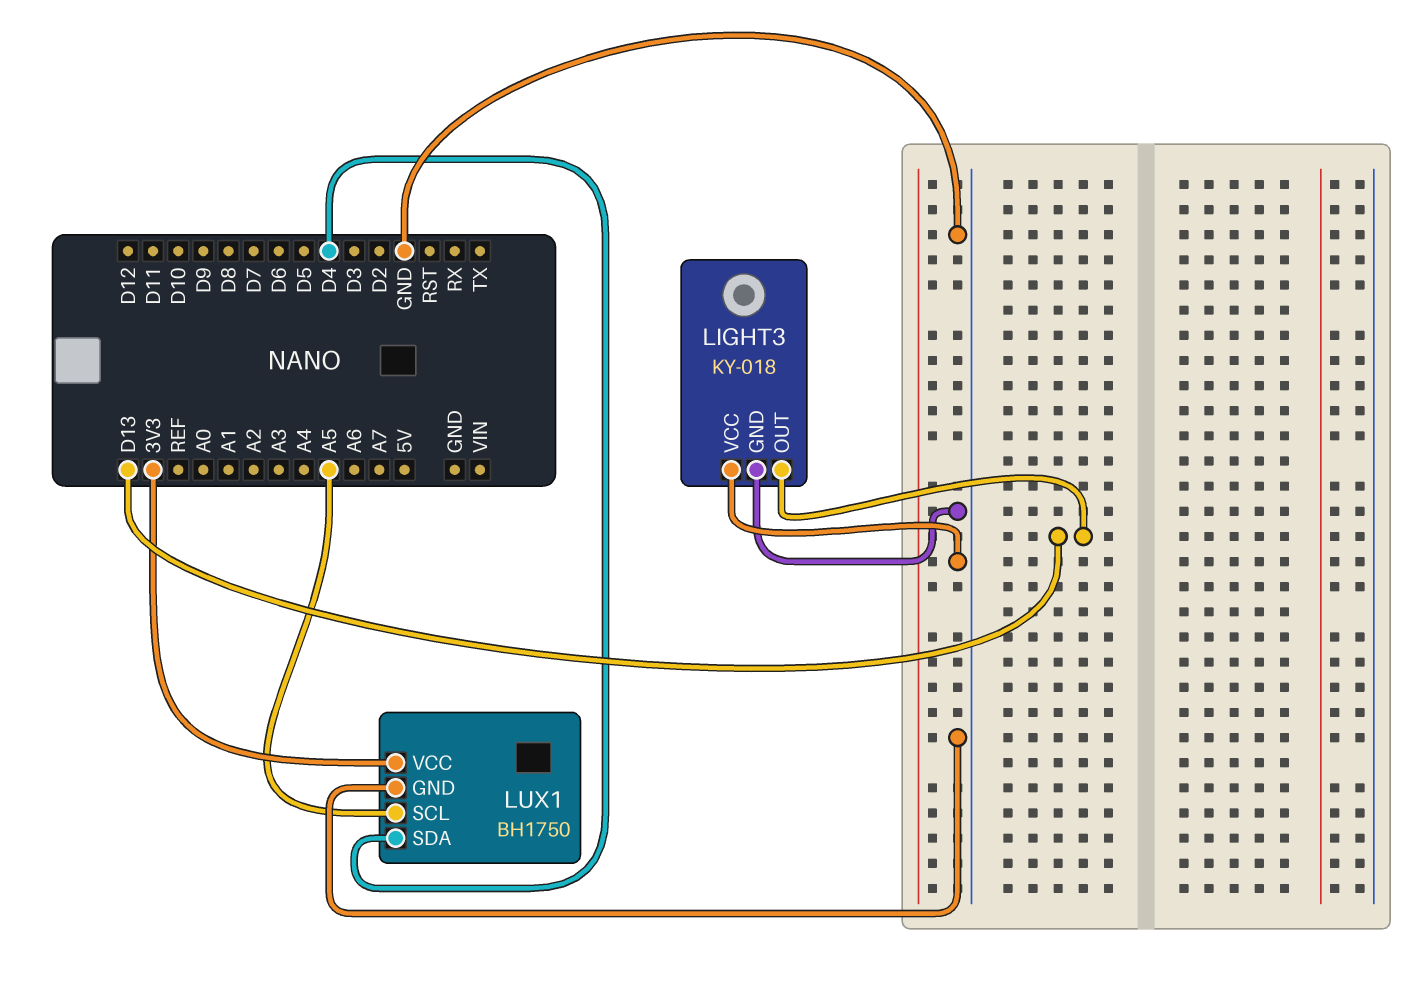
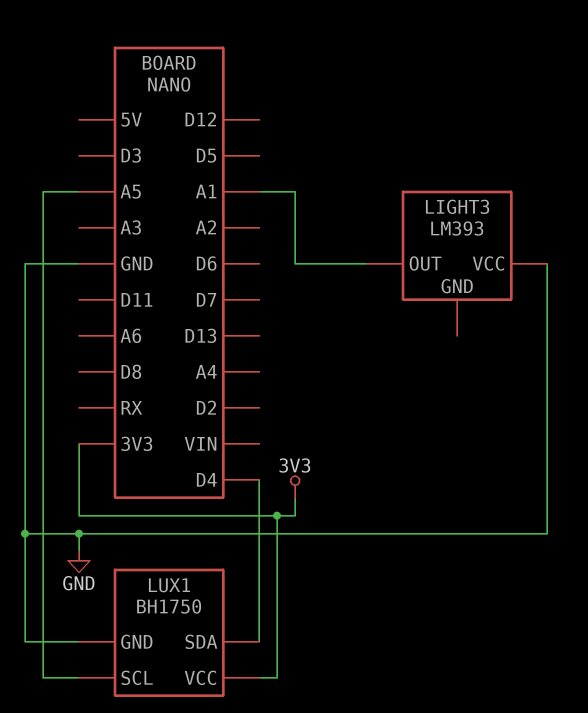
LIGHT3: KY-018 -> LM393
LIGHT3 pin GND: GND -> none
LIGHT3 pin OUT: D13 -> A1

